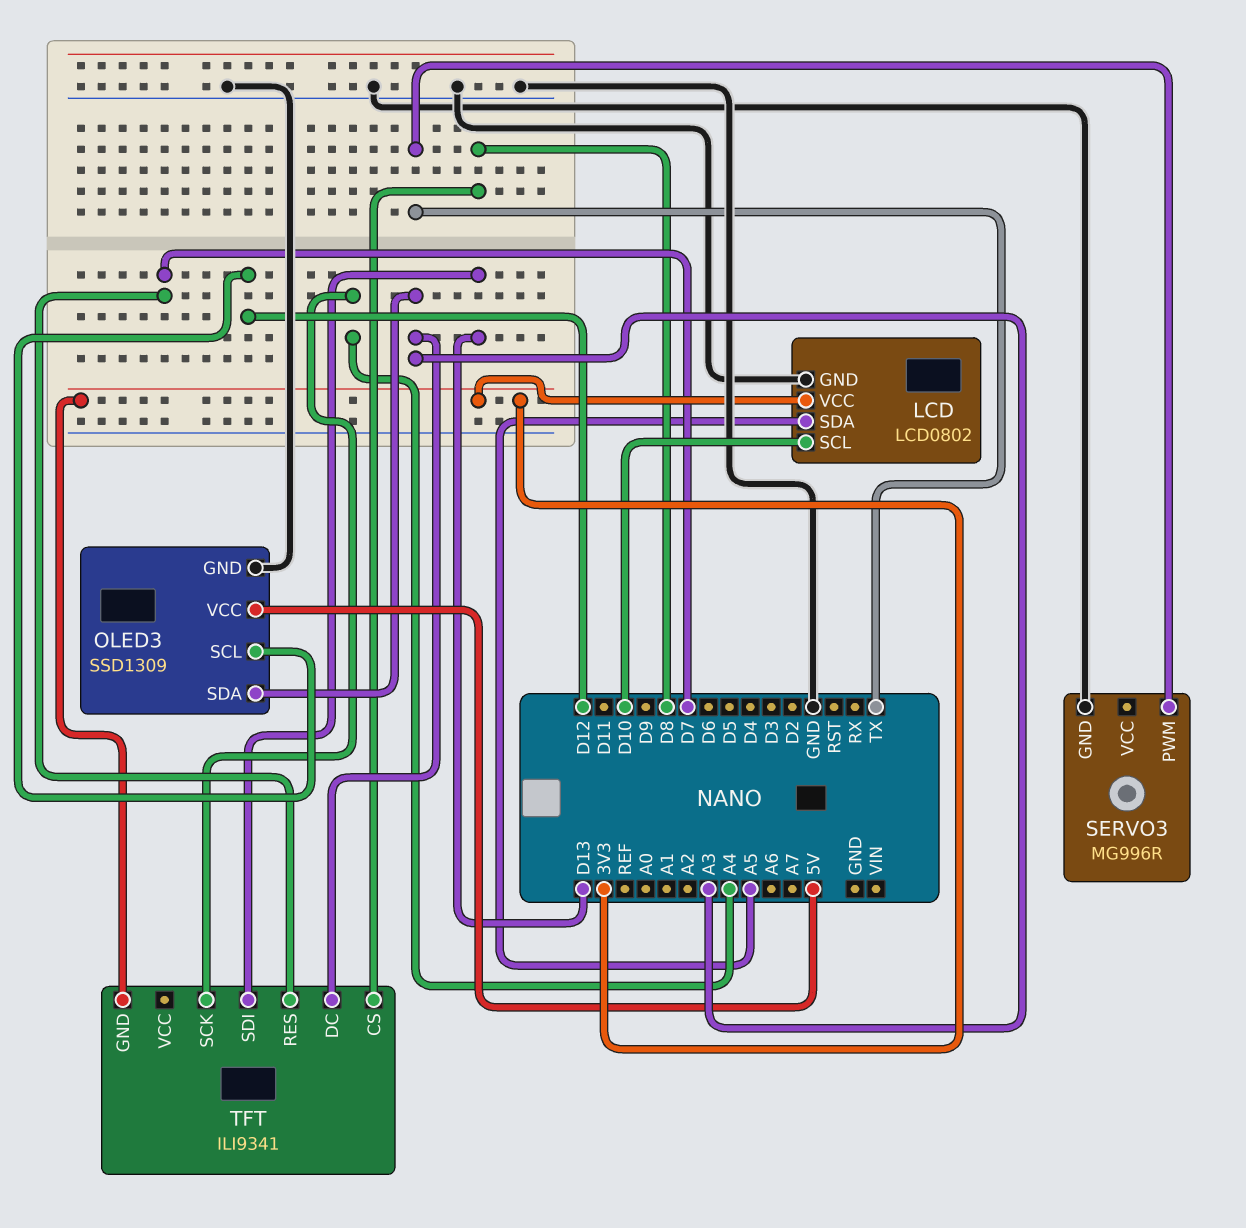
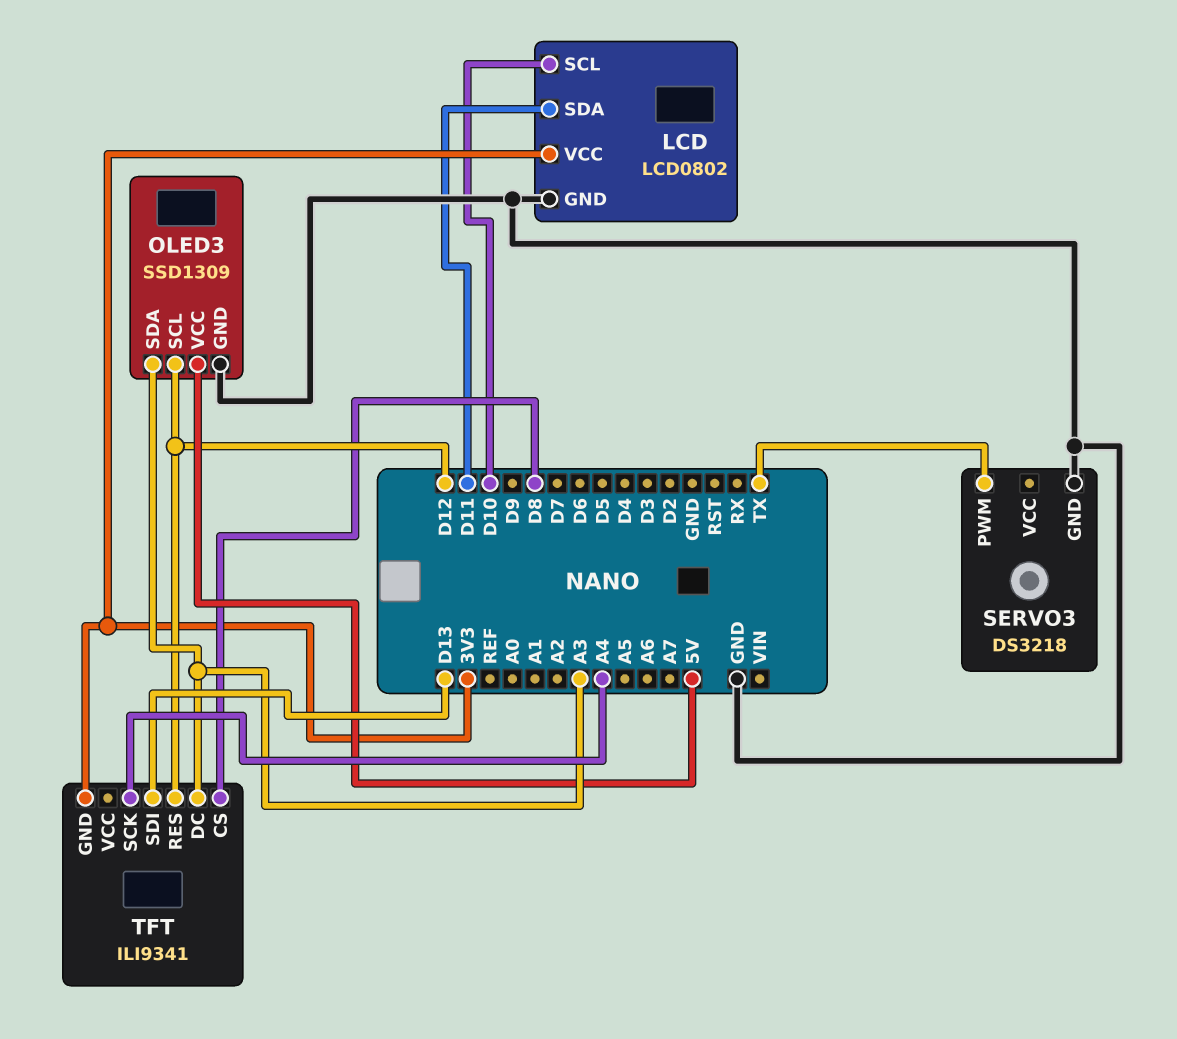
LCD pin SDA: A5 -> D11
SERVO3: MG996R -> DS3218
TFT pin RES: D7 -> D12

